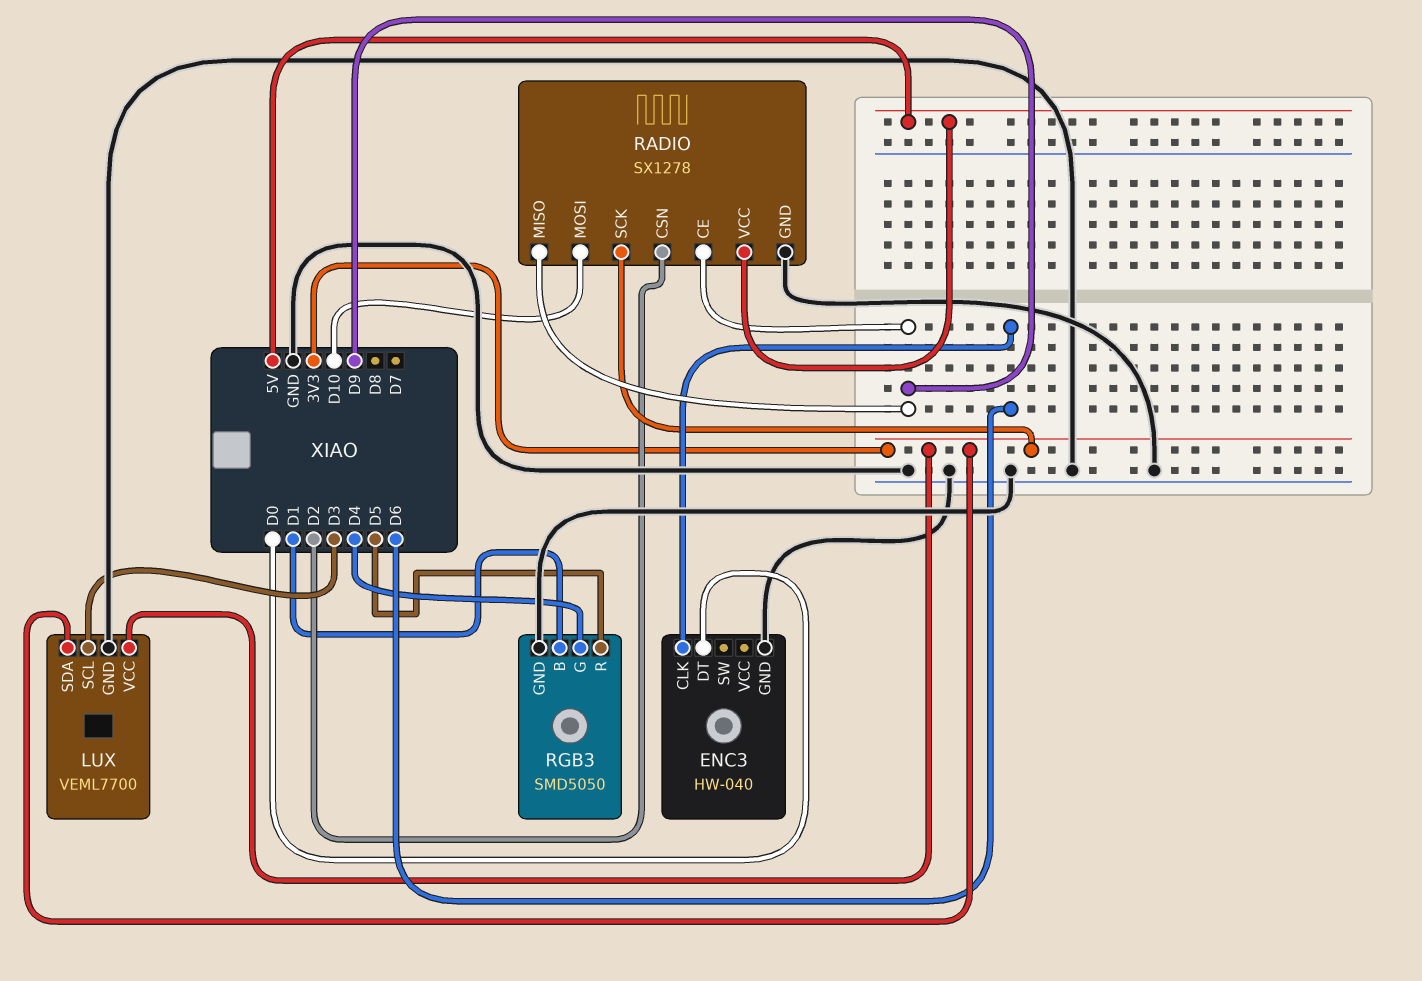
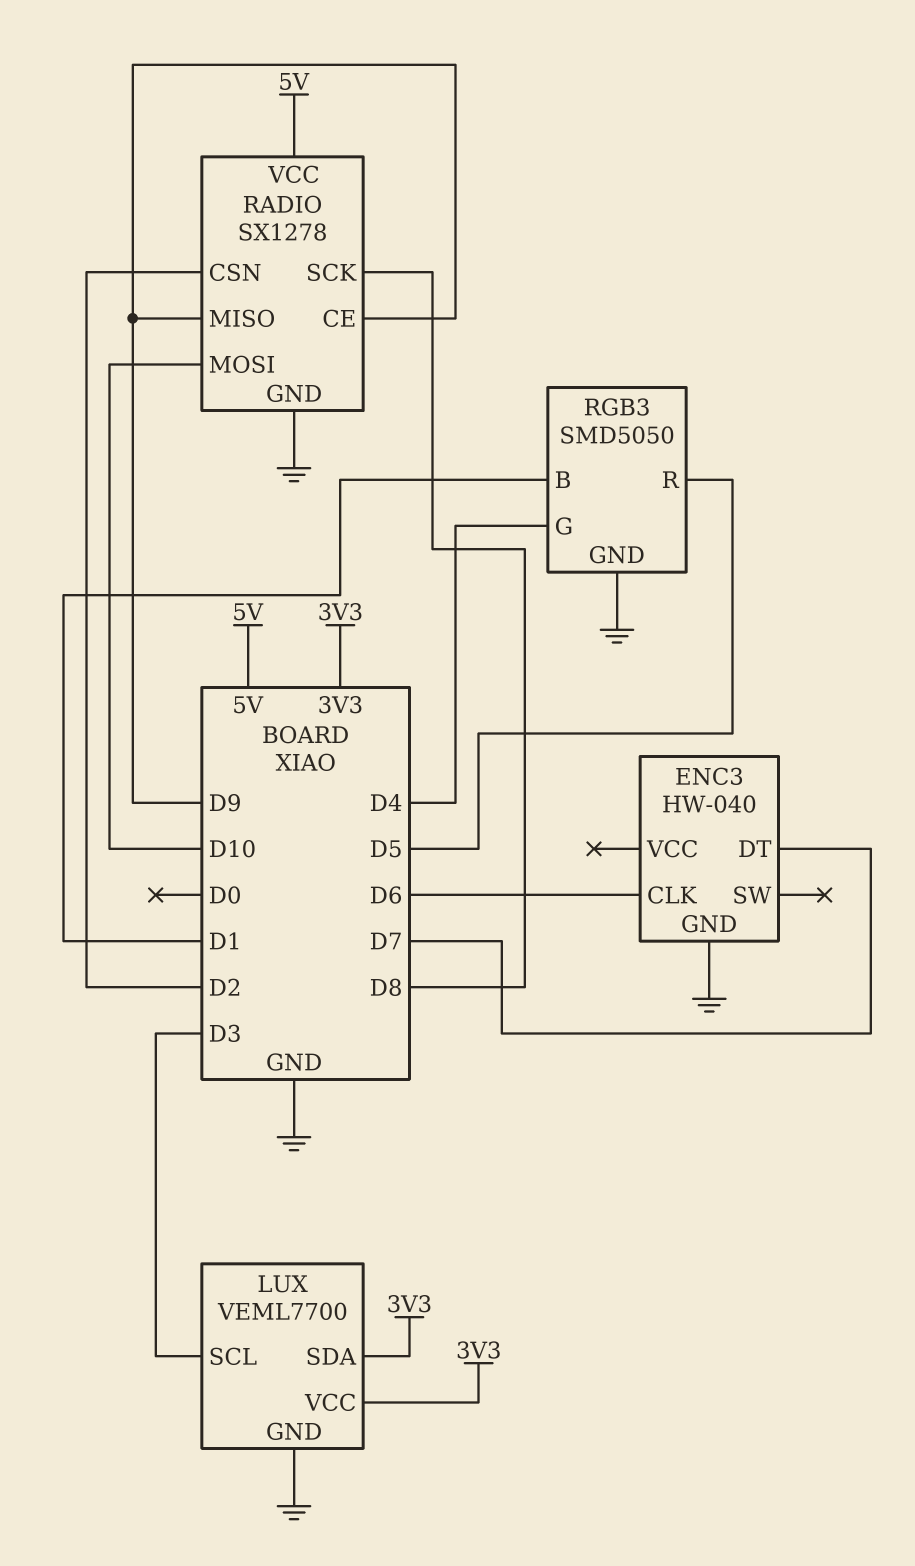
ENC3 pin DT: D0 -> D7
RADIO pin SCK: 3V3 -> D8

